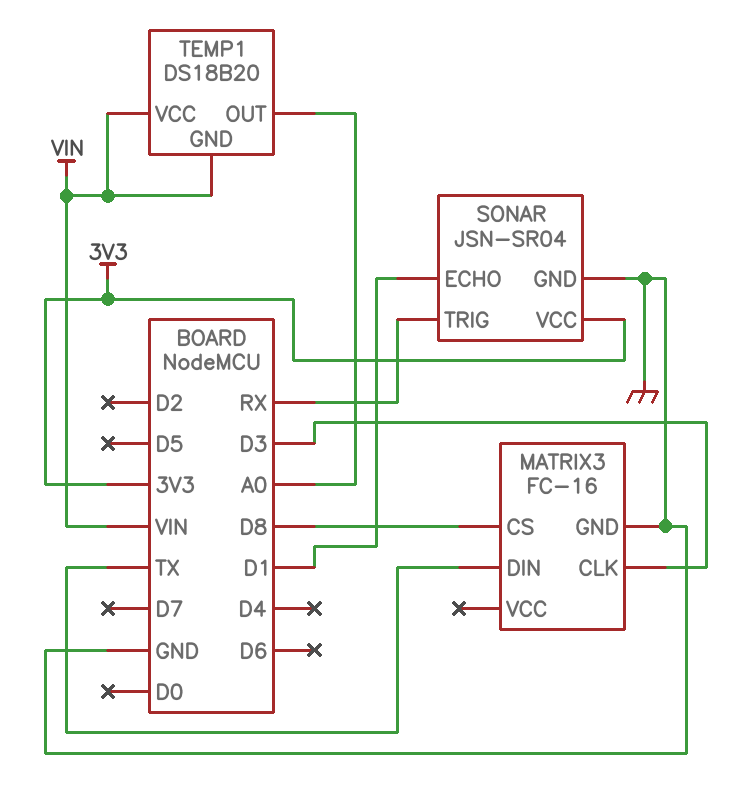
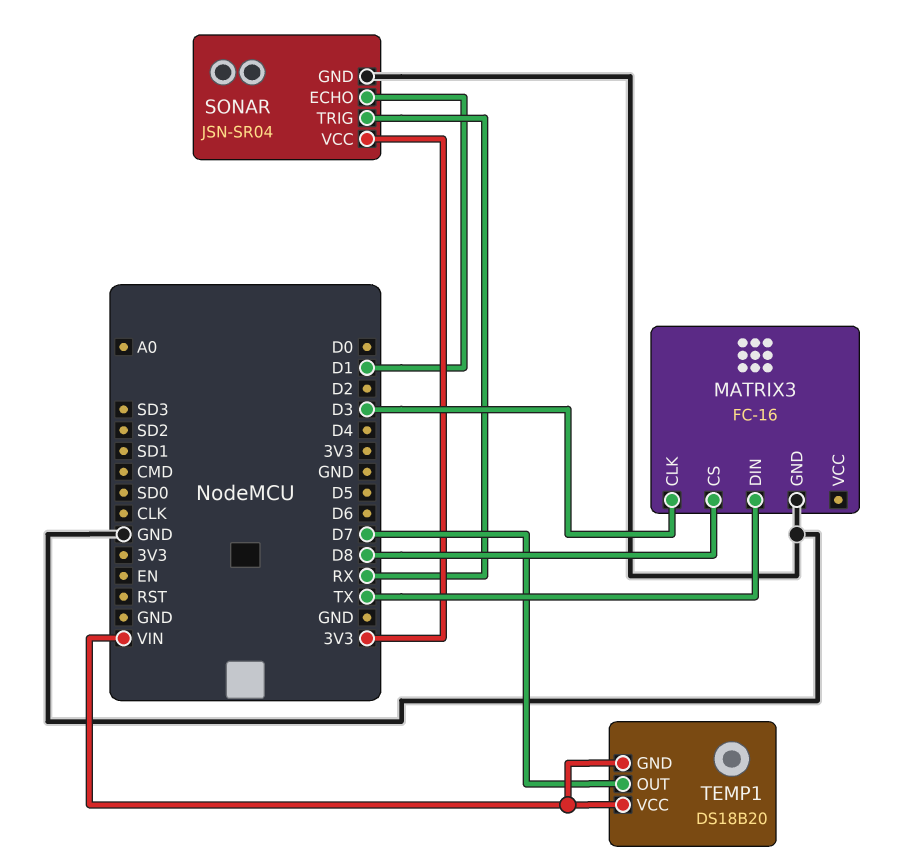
TEMP1 pin OUT: A0 -> D7

